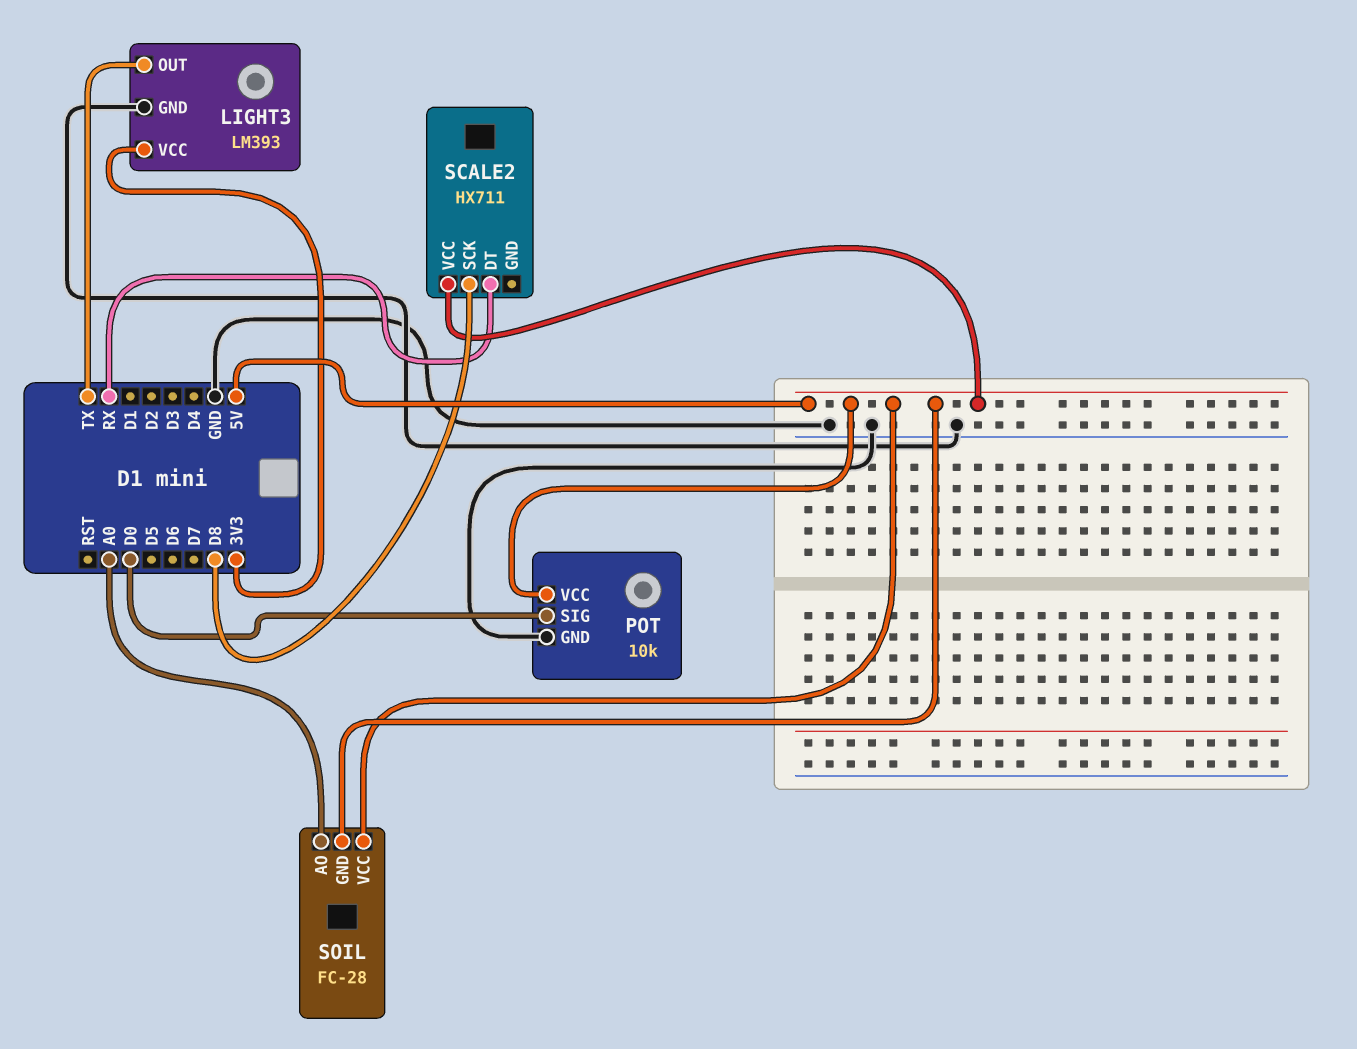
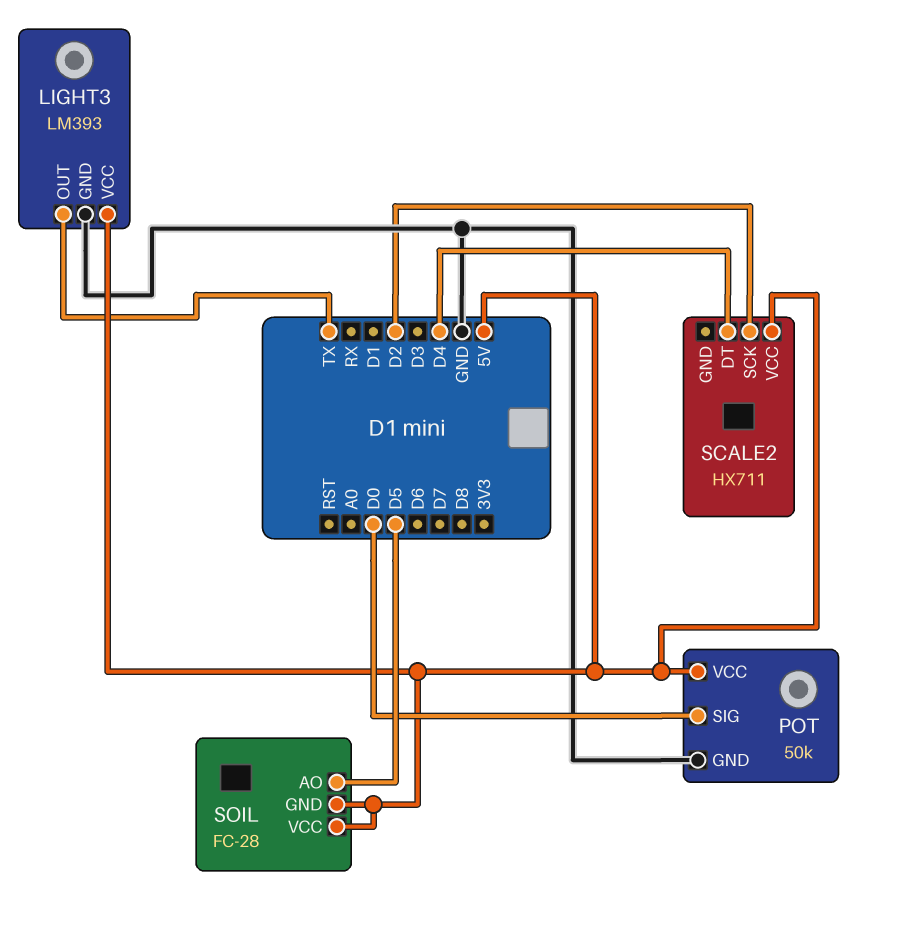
LIGHT3 pin VCC: 3V3 -> 5V
POT: 10k -> 50k
SCALE2 pin DT: RX -> D4
SCALE2 pin SCK: D8 -> D2
SOIL pin AO: A0 -> D5

